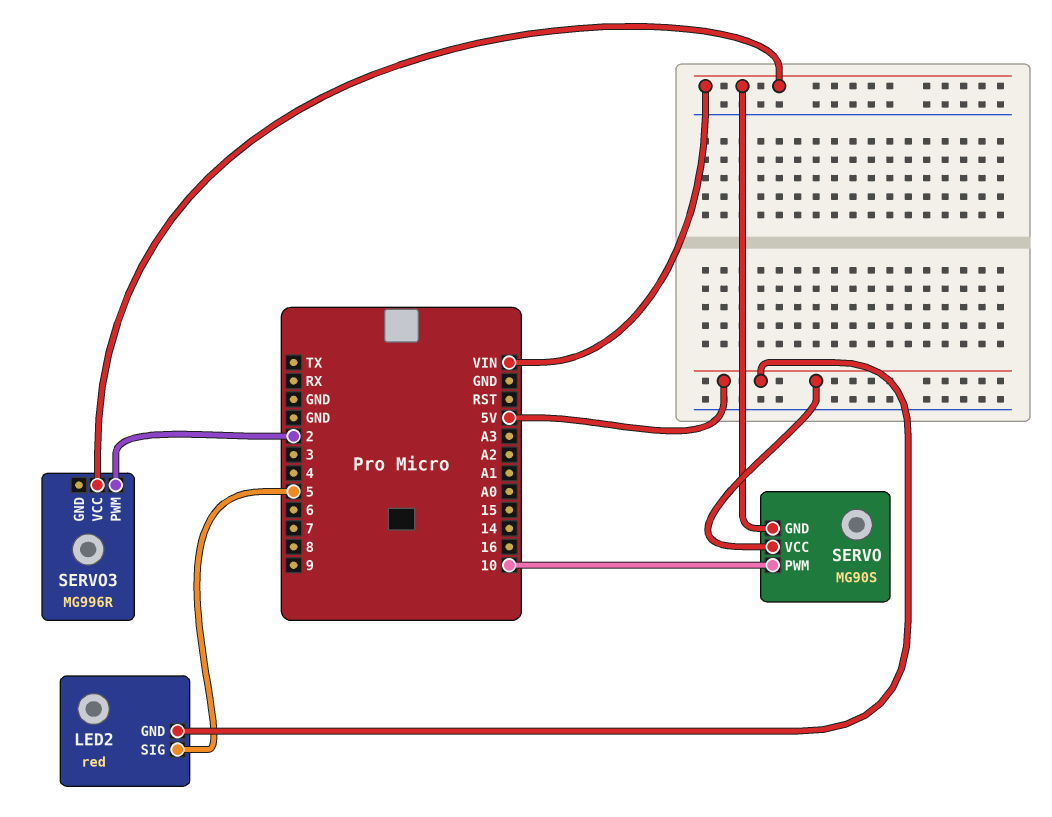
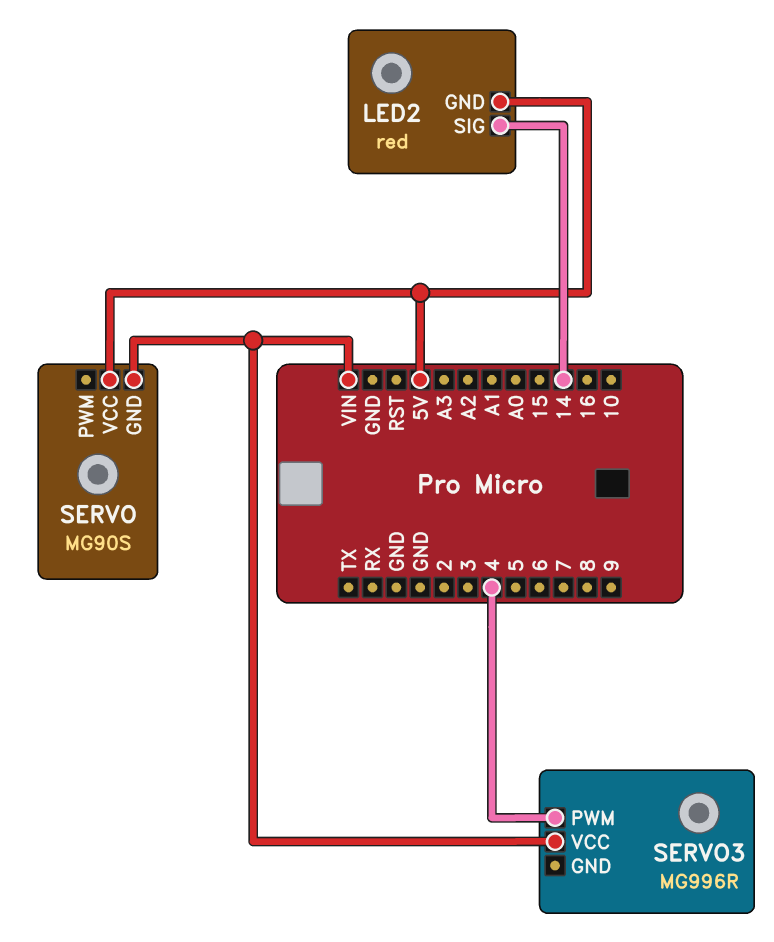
LED2 pin SIG: 5 -> 14
SERVO pin PWM: 10 -> none
SERVO3 pin PWM: 2 -> 4

